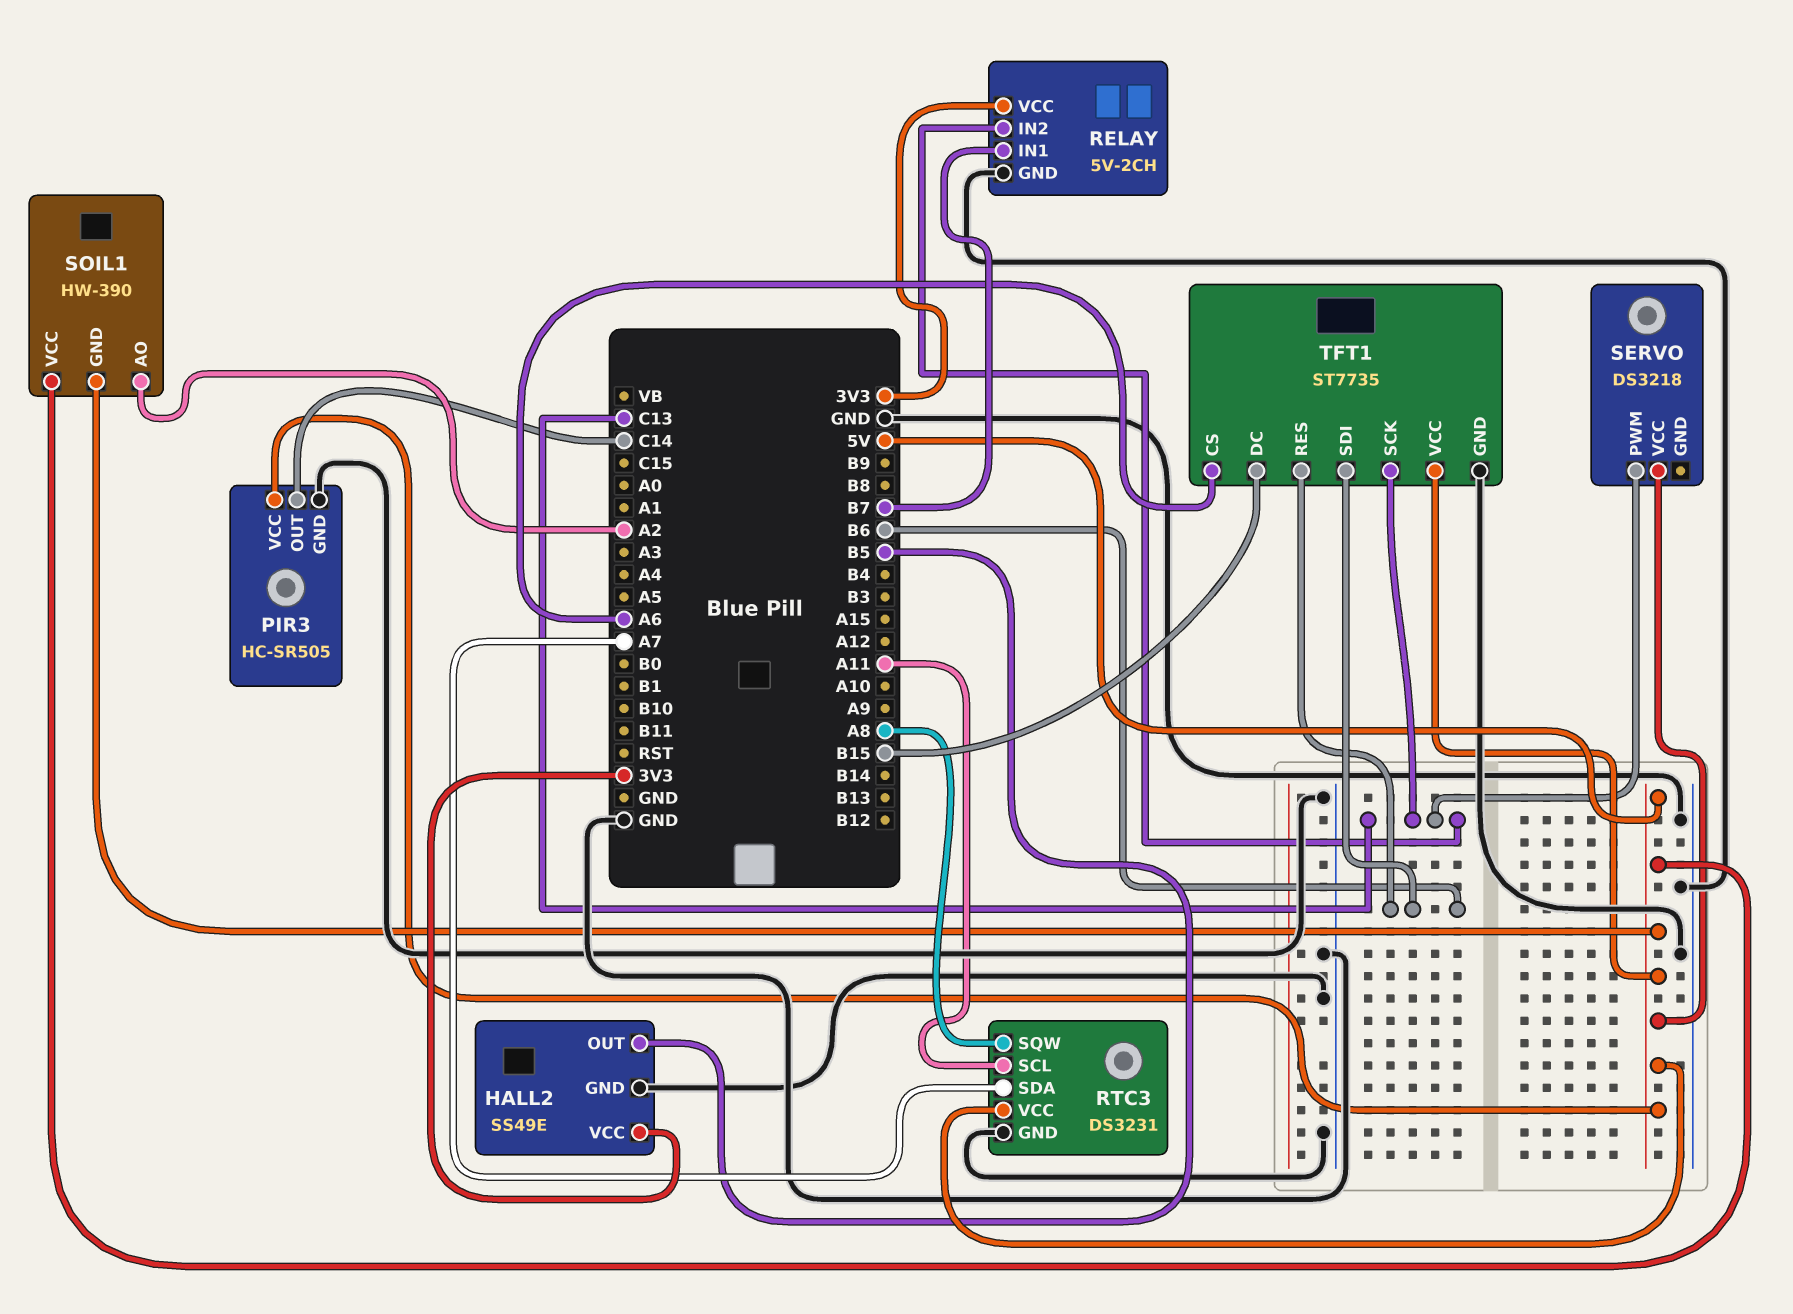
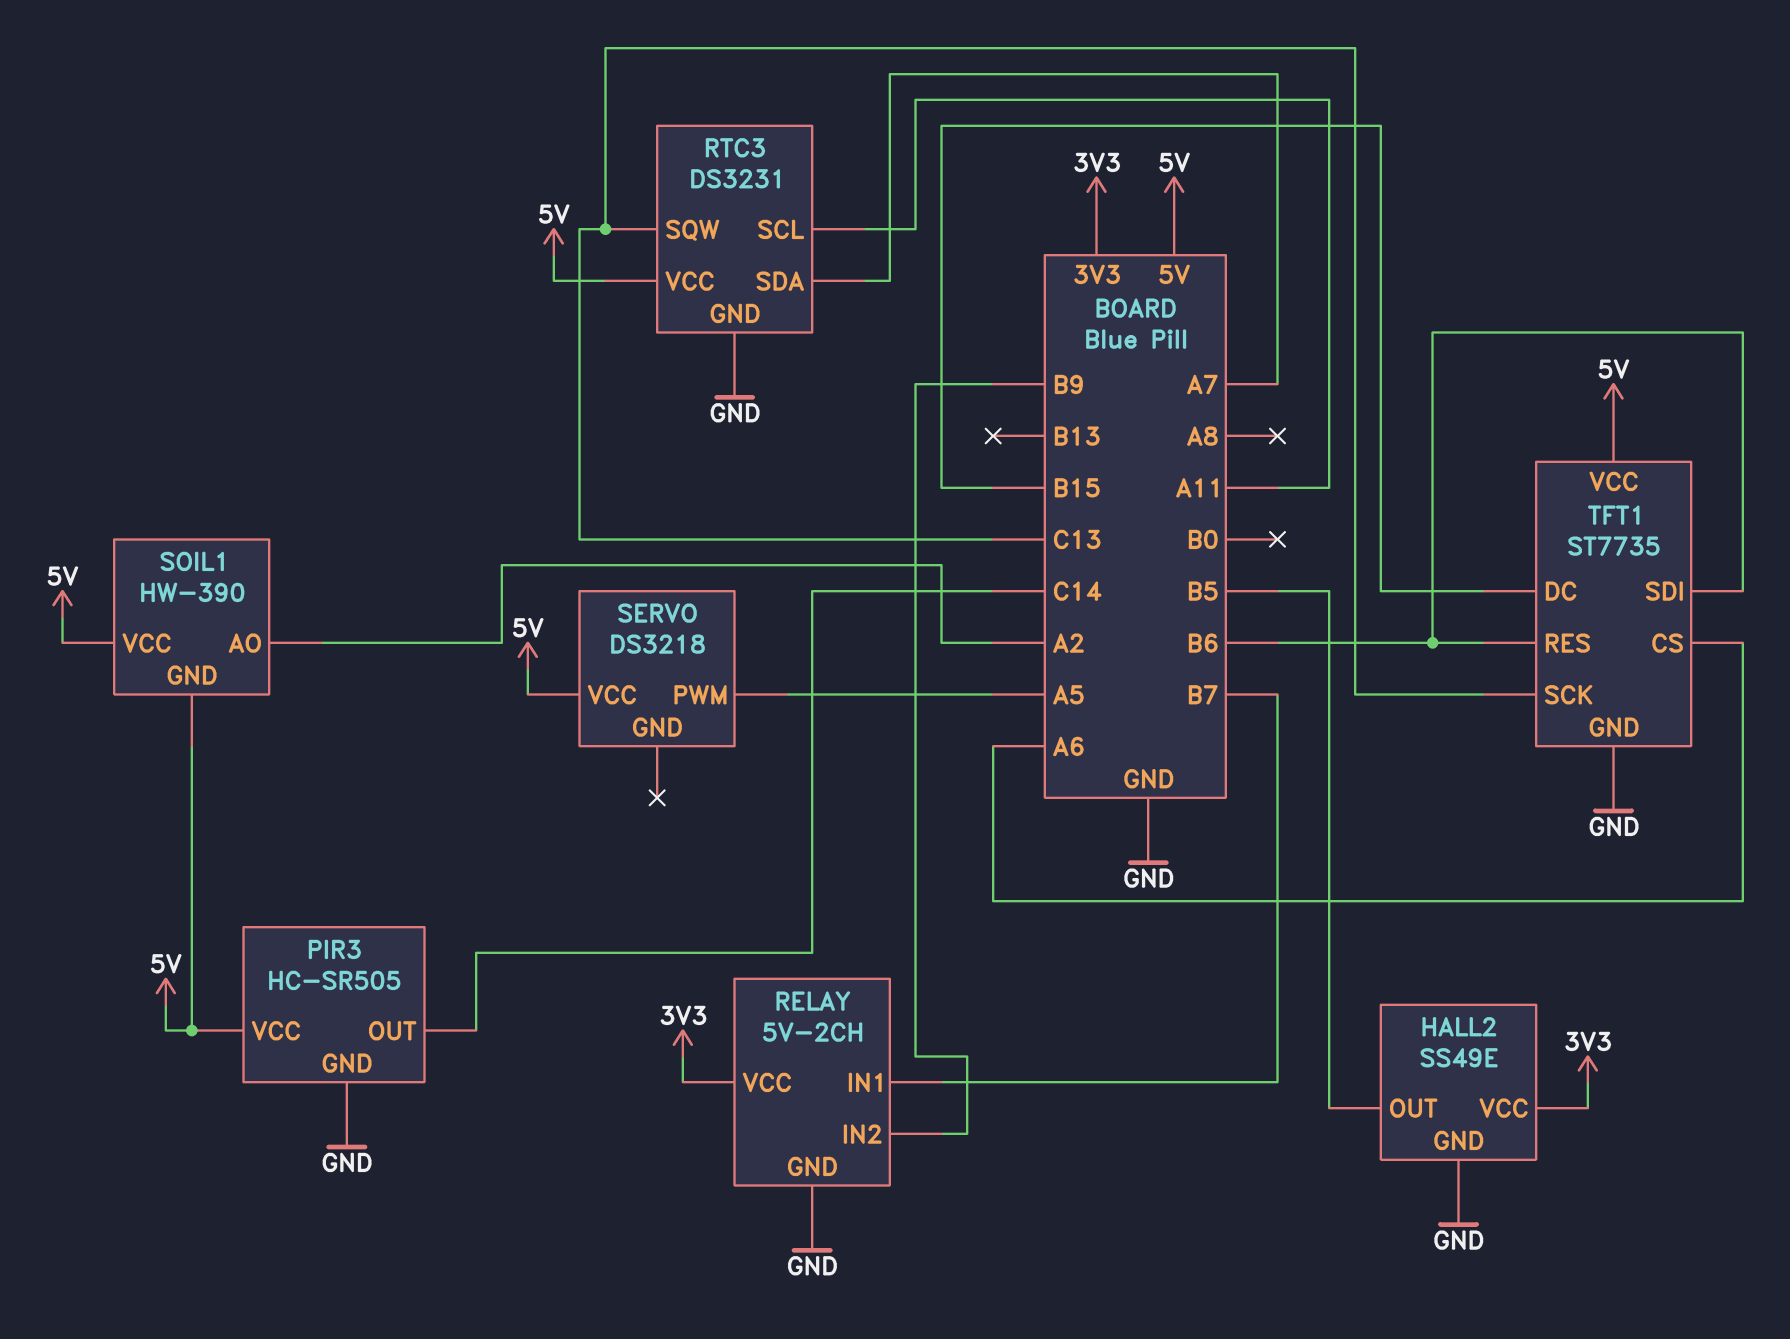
RELAY pin IN2: C13 -> B9
RTC3 pin SQW: A8 -> C13
SERVO pin PWM: C13 -> A5

